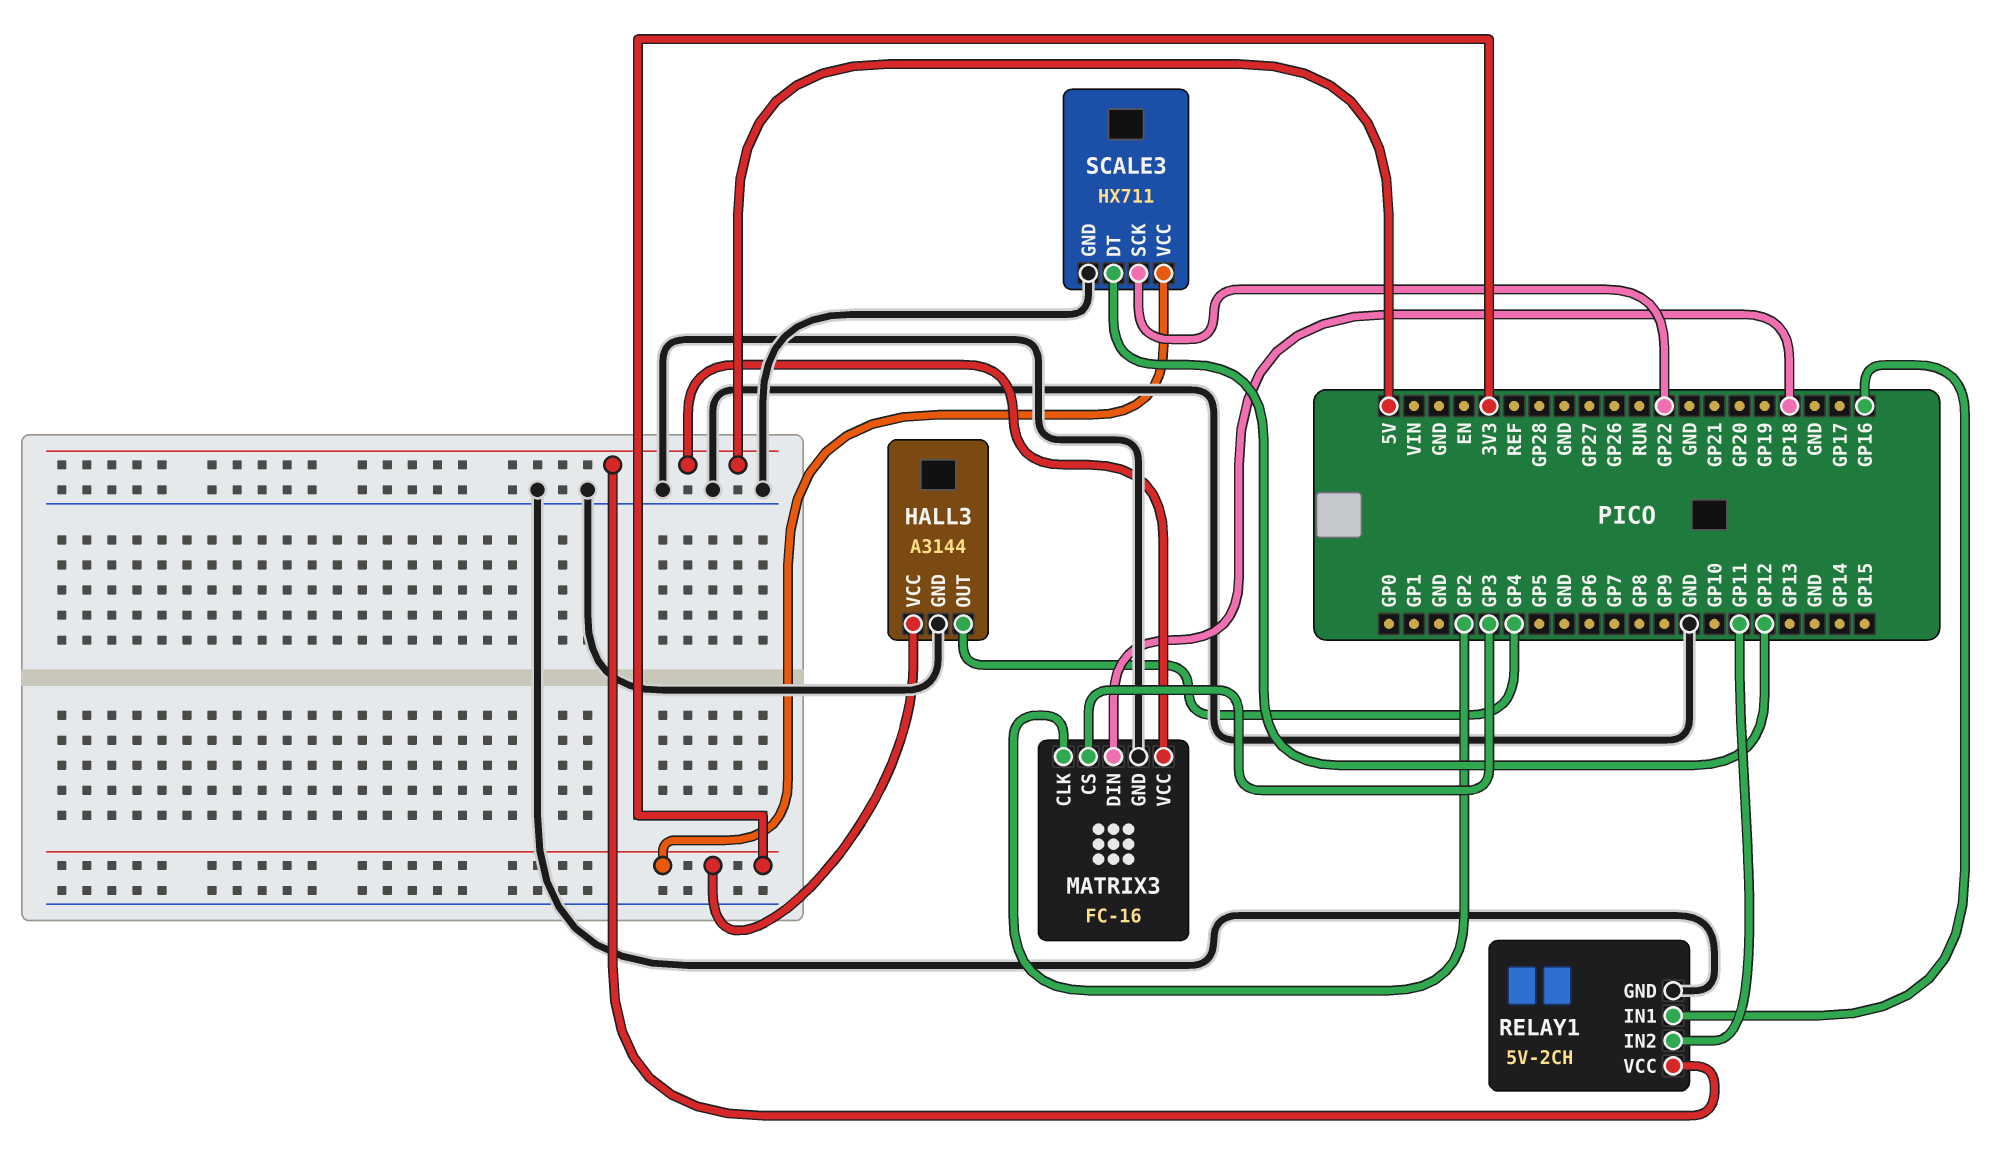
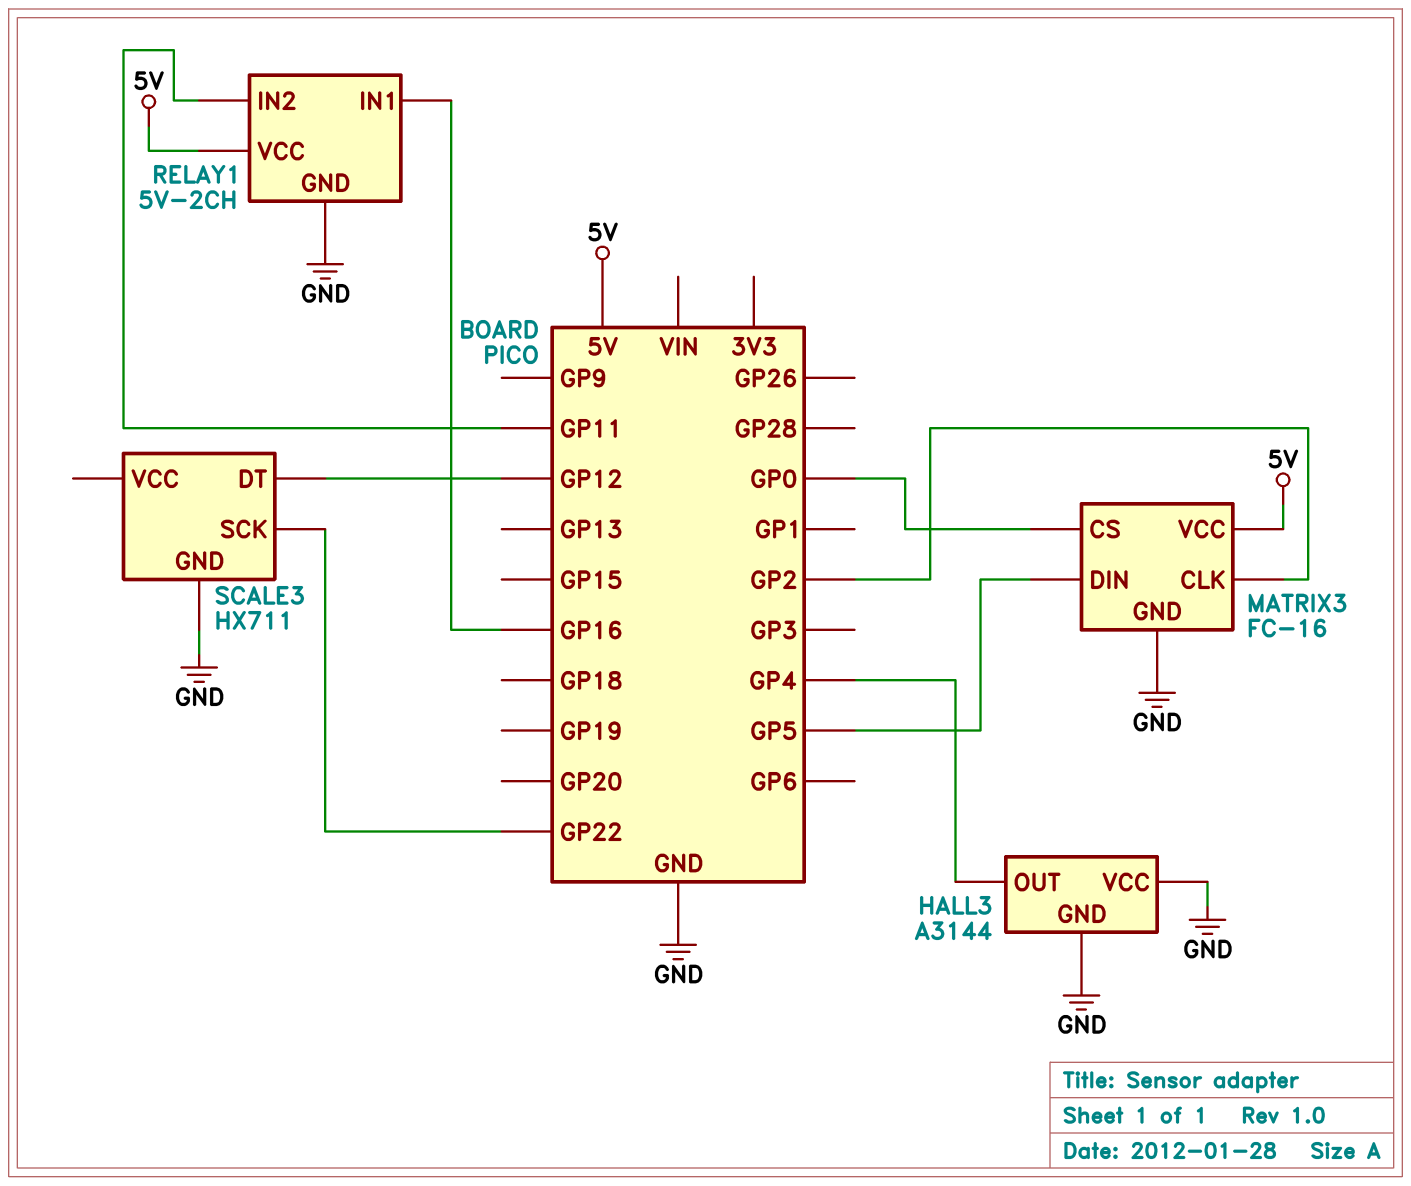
HALL3 pin VCC: 3V3 -> GND
MATRIX3 pin CS: GP3 -> GP0
MATRIX3 pin DIN: GP18 -> GP5
SCALE3 pin VCC: 3V3 -> none

